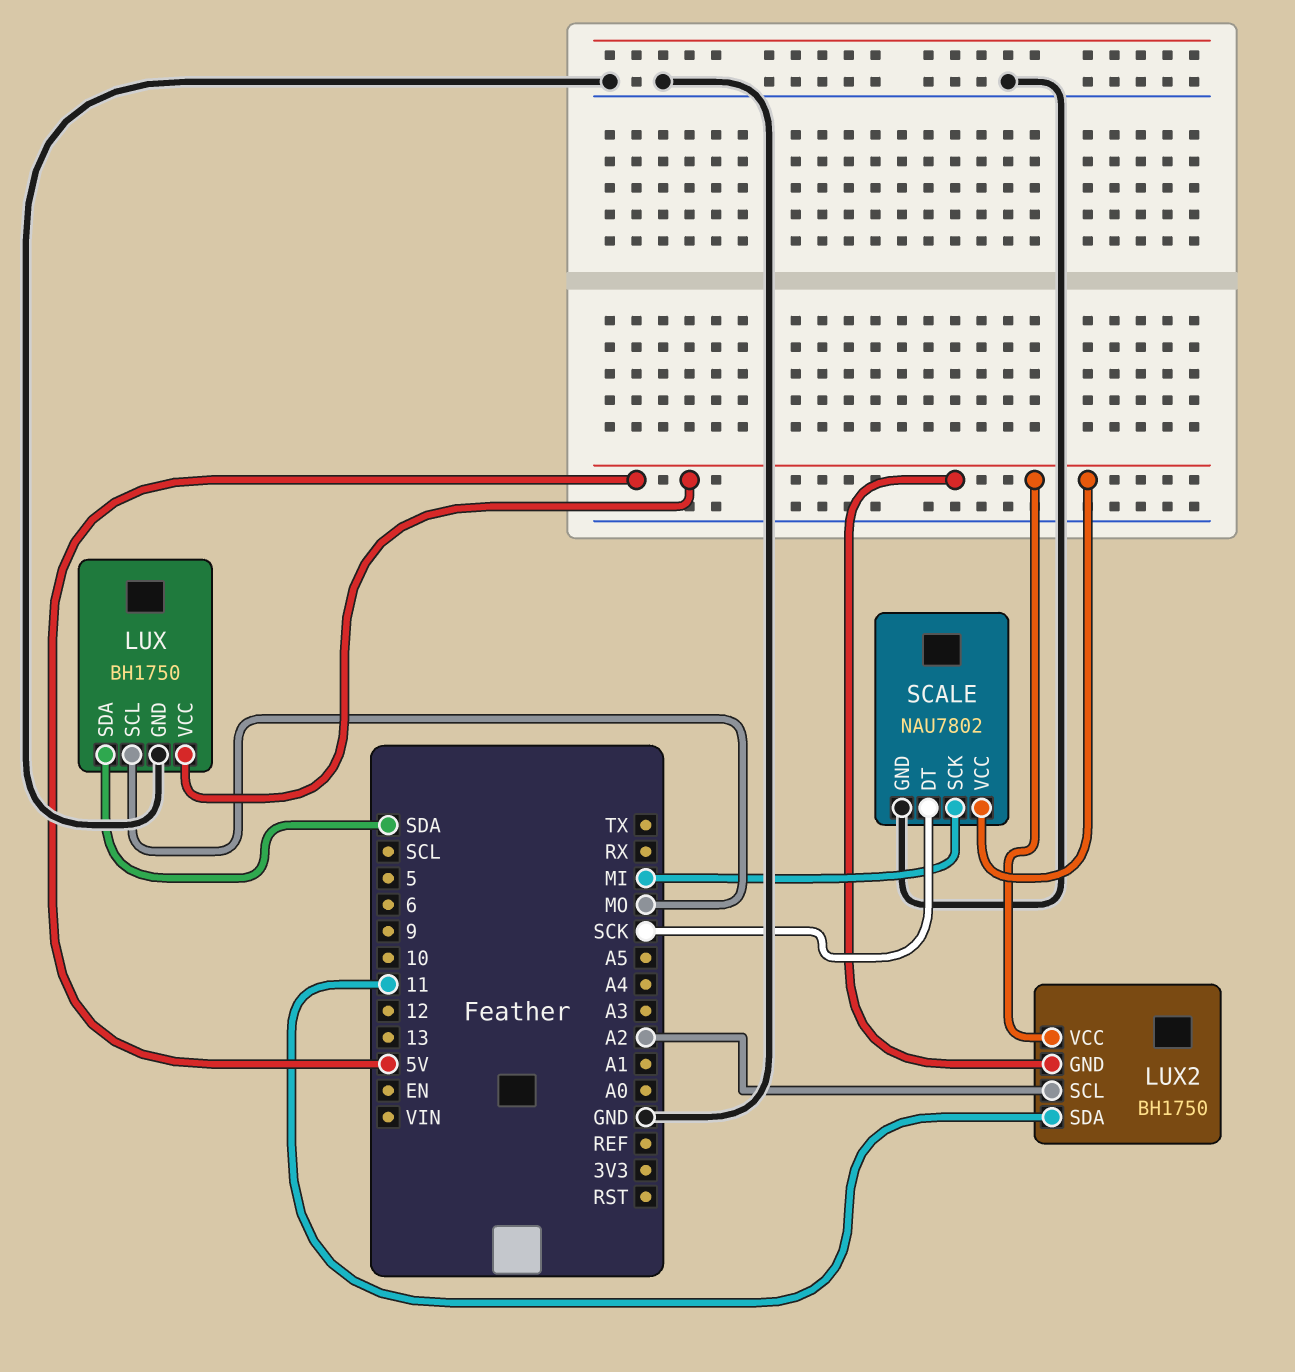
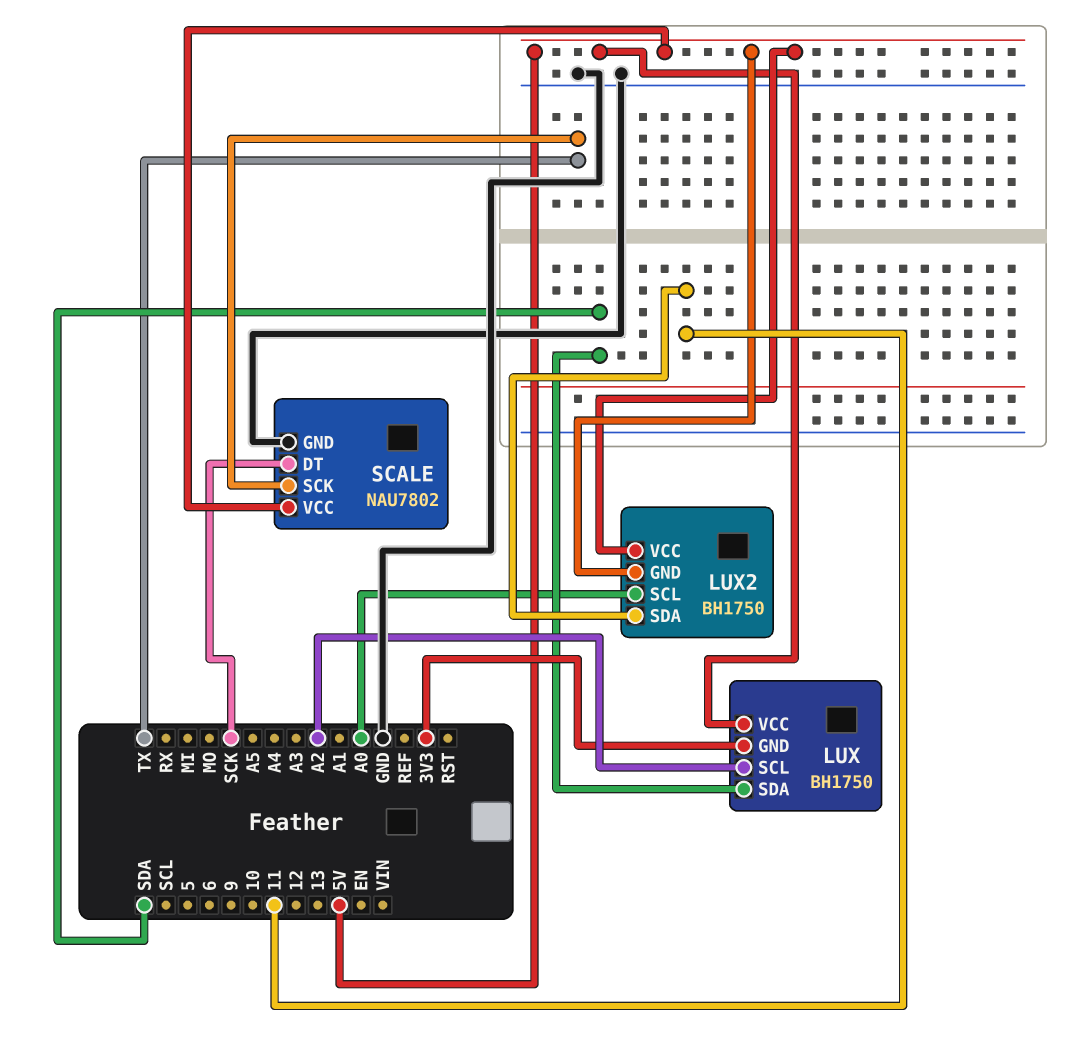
LUX pin GND: GND -> 3V3
LUX pin SCL: MO -> A2
LUX2 pin SCL: A2 -> A0
SCALE pin SCK: MI -> TX

